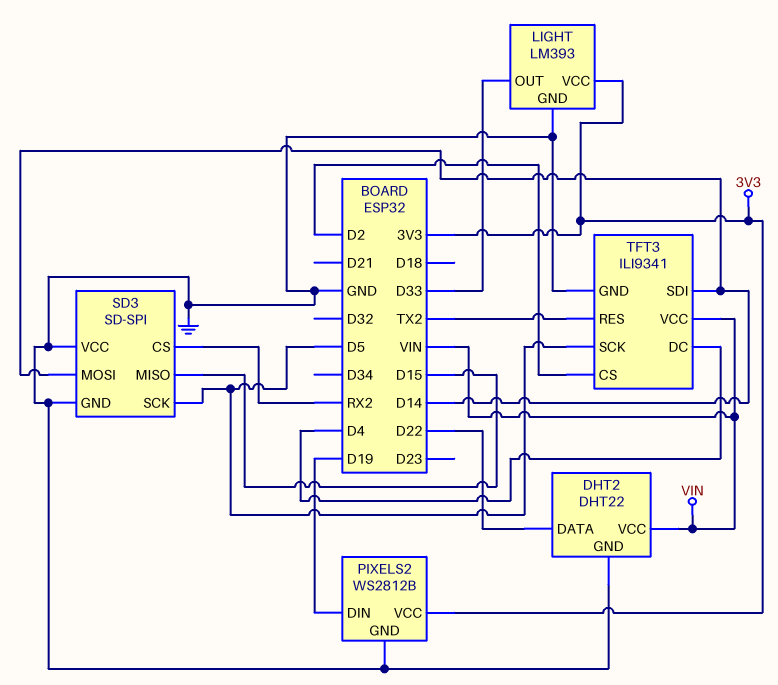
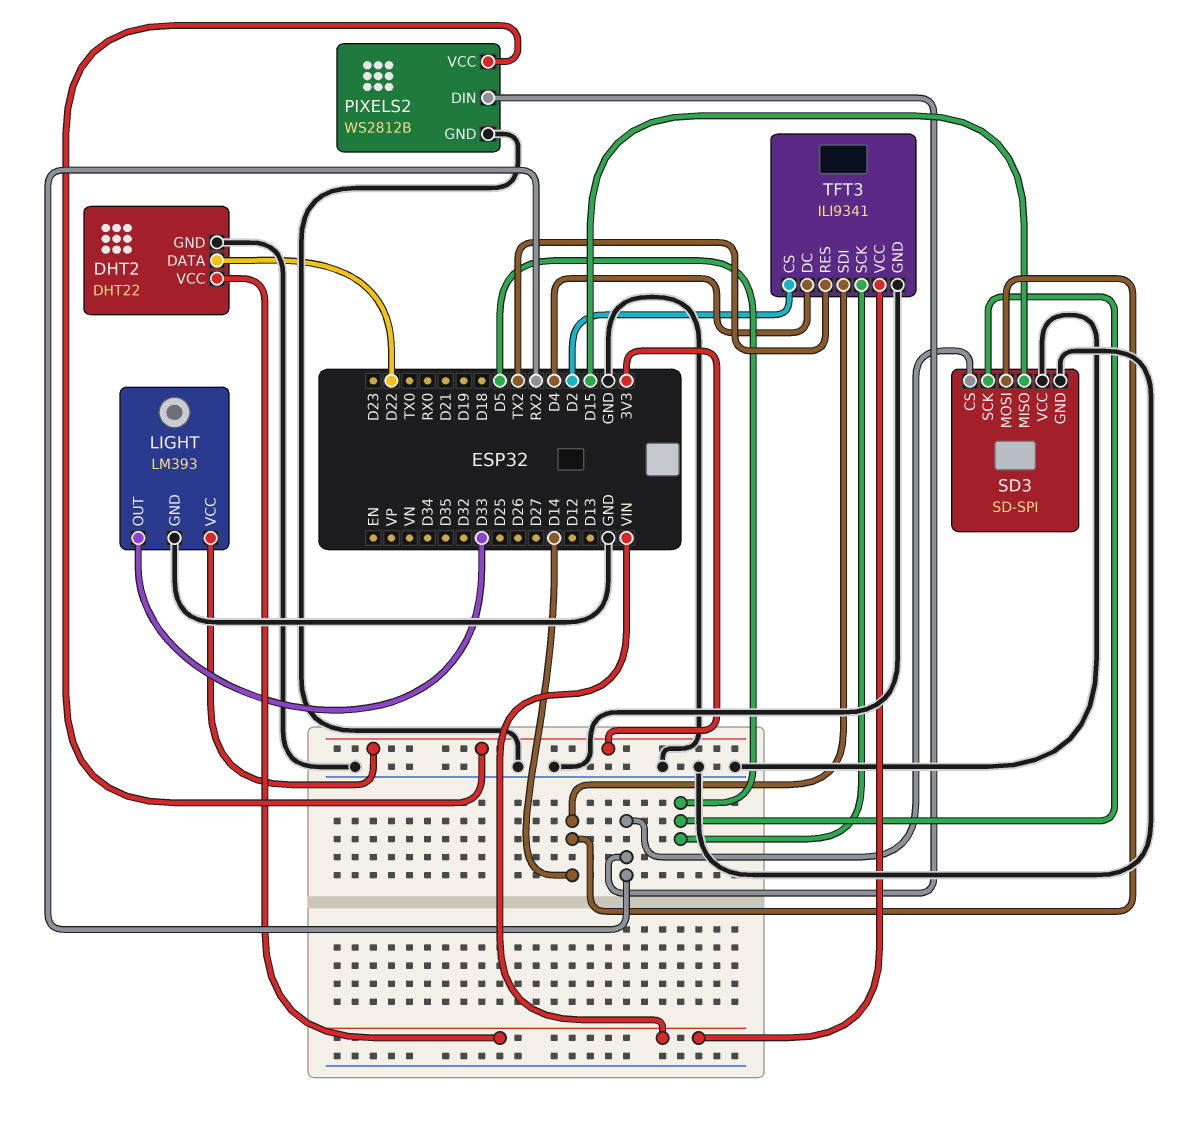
PIXELS2 pin DIN: D19 -> RX2

